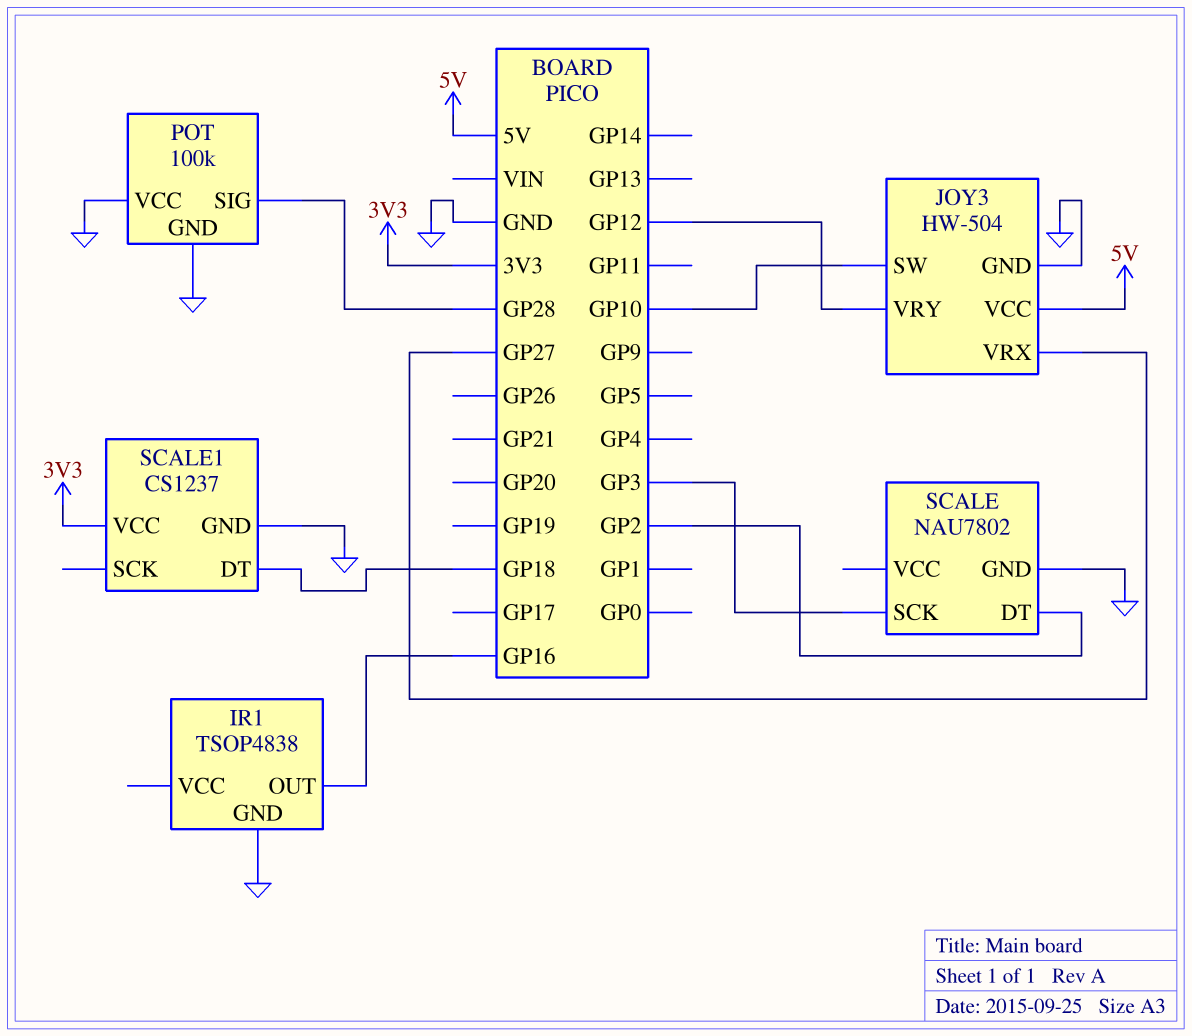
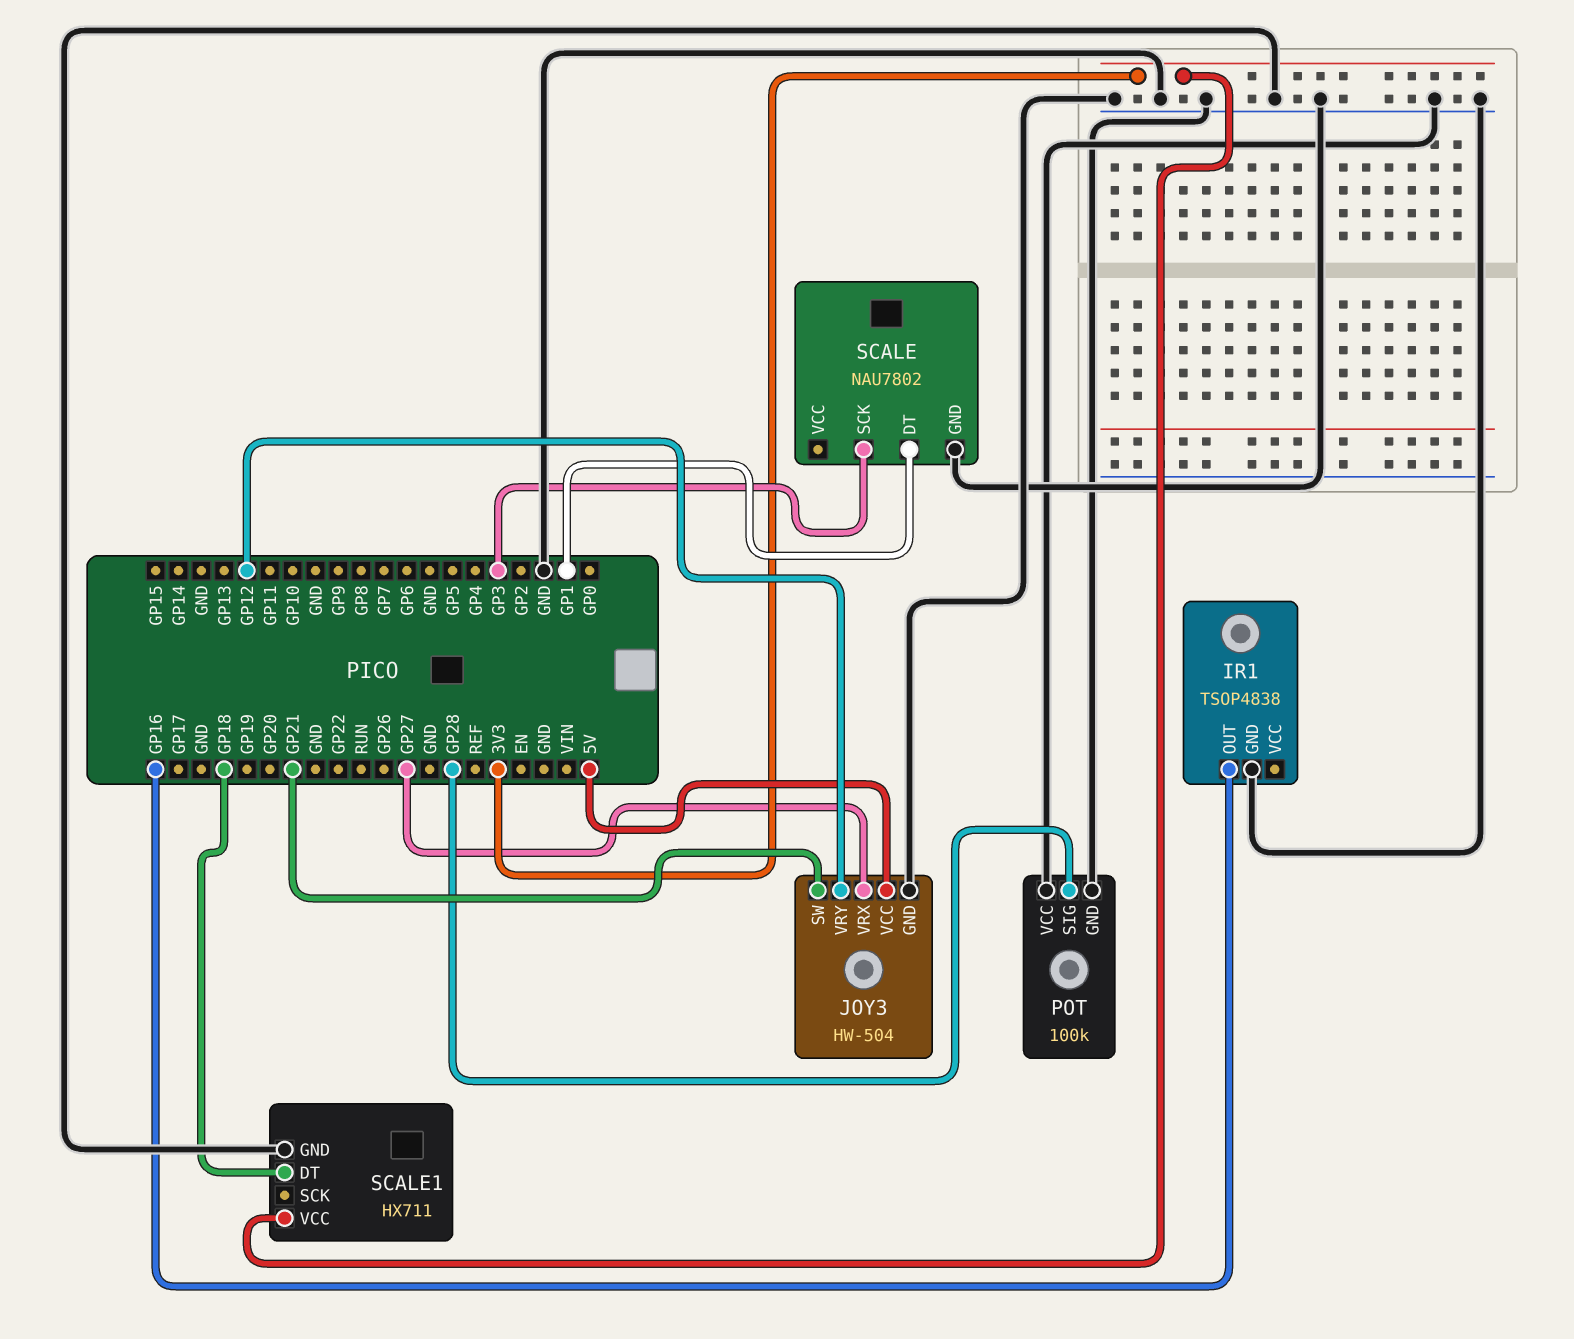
JOY3 pin SW: GP10 -> GP21
SCALE pin DT: GP2 -> GP1
SCALE1: CS1237 -> HX711

